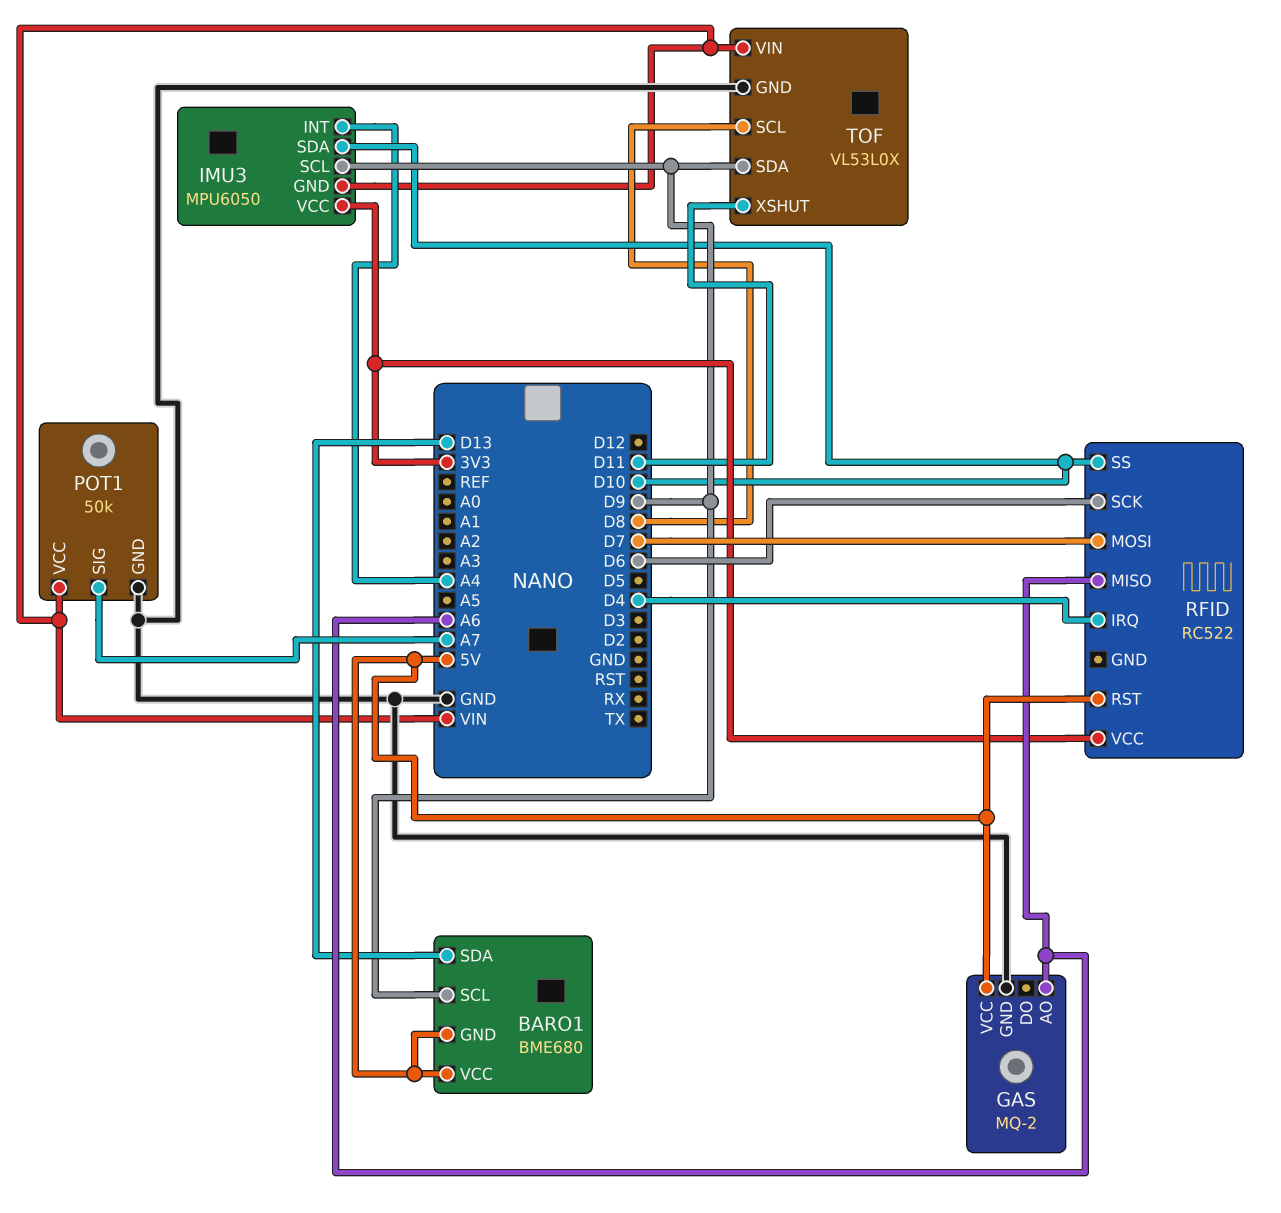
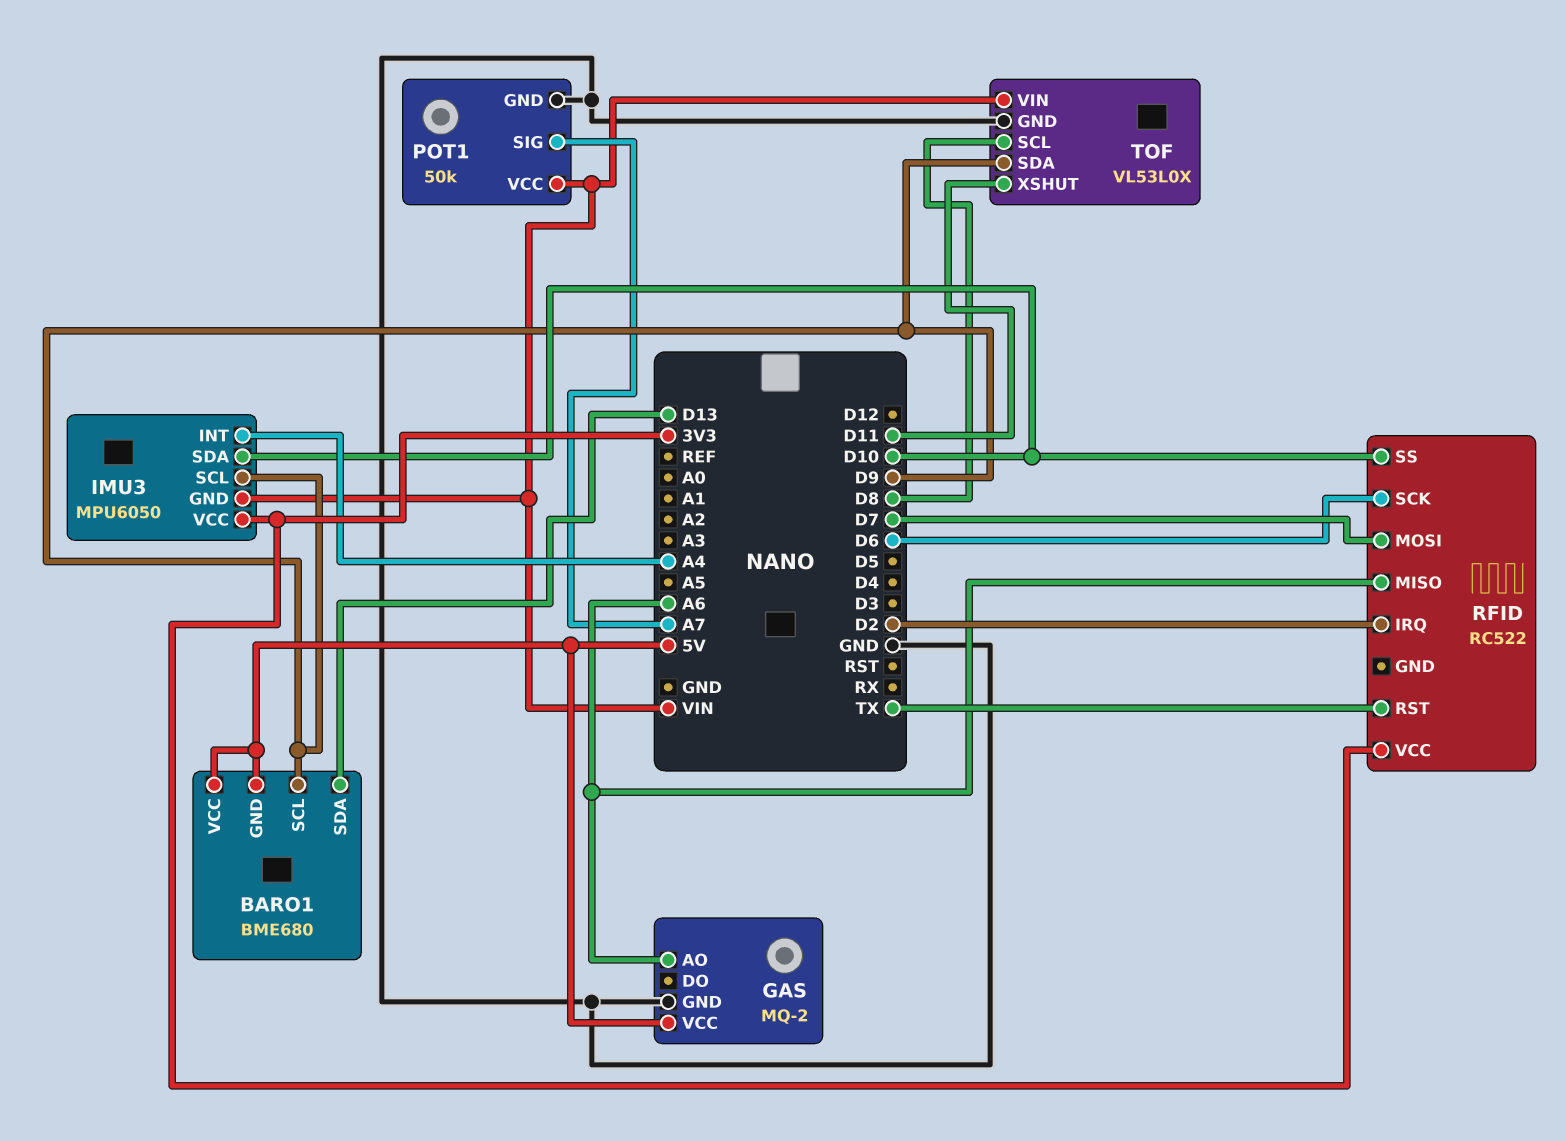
RFID pin IRQ: D4 -> D2
RFID pin RST: 5V -> TX

